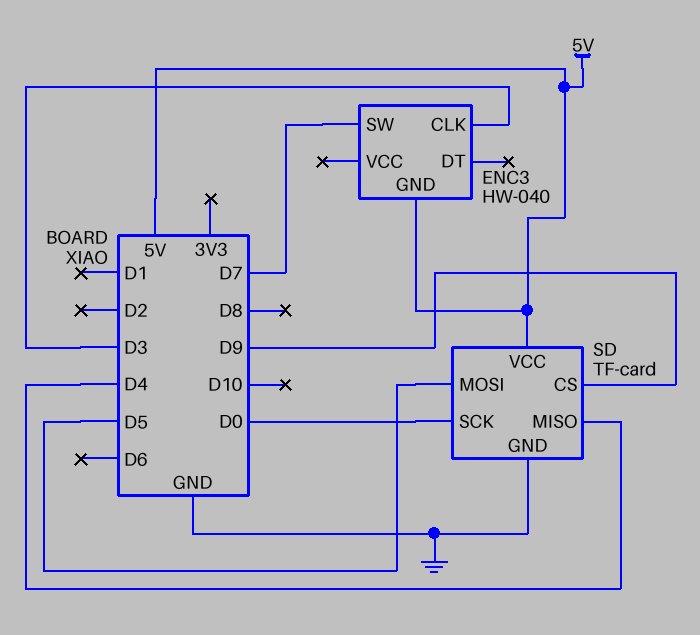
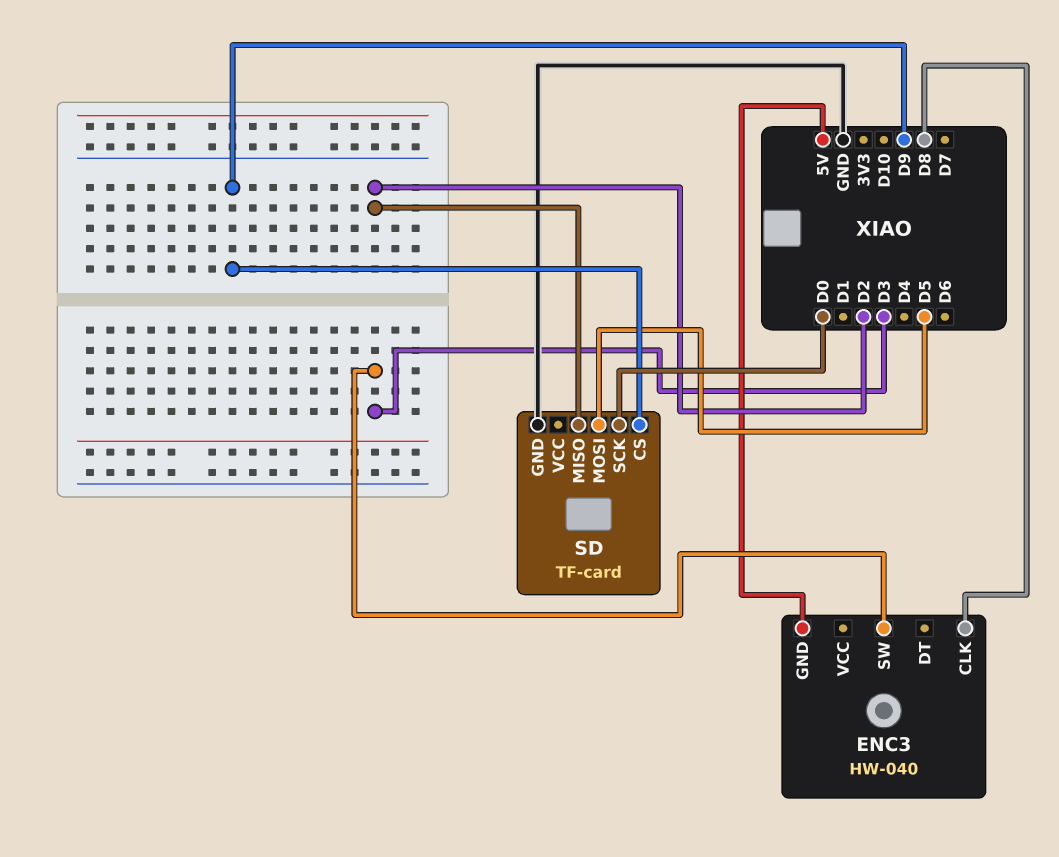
ENC3 pin CLK: D3 -> D8
ENC3 pin SW: D7 -> D3
SD pin MISO: D4 -> D2
SD pin VCC: 5V -> none

